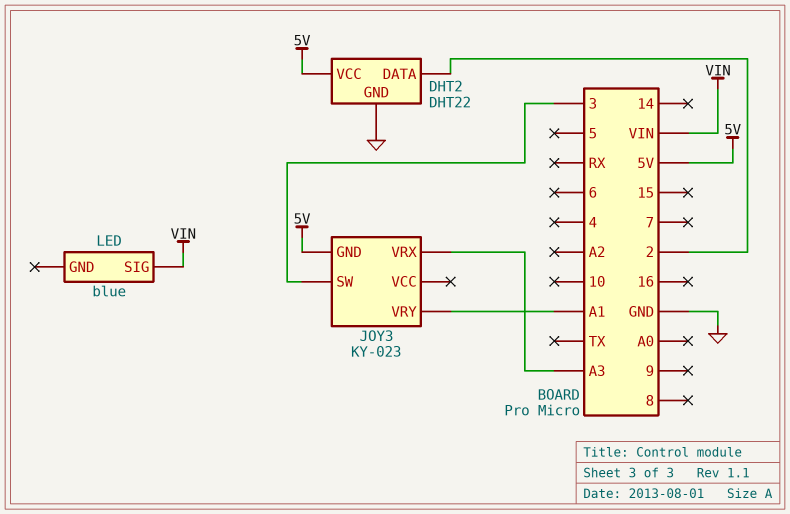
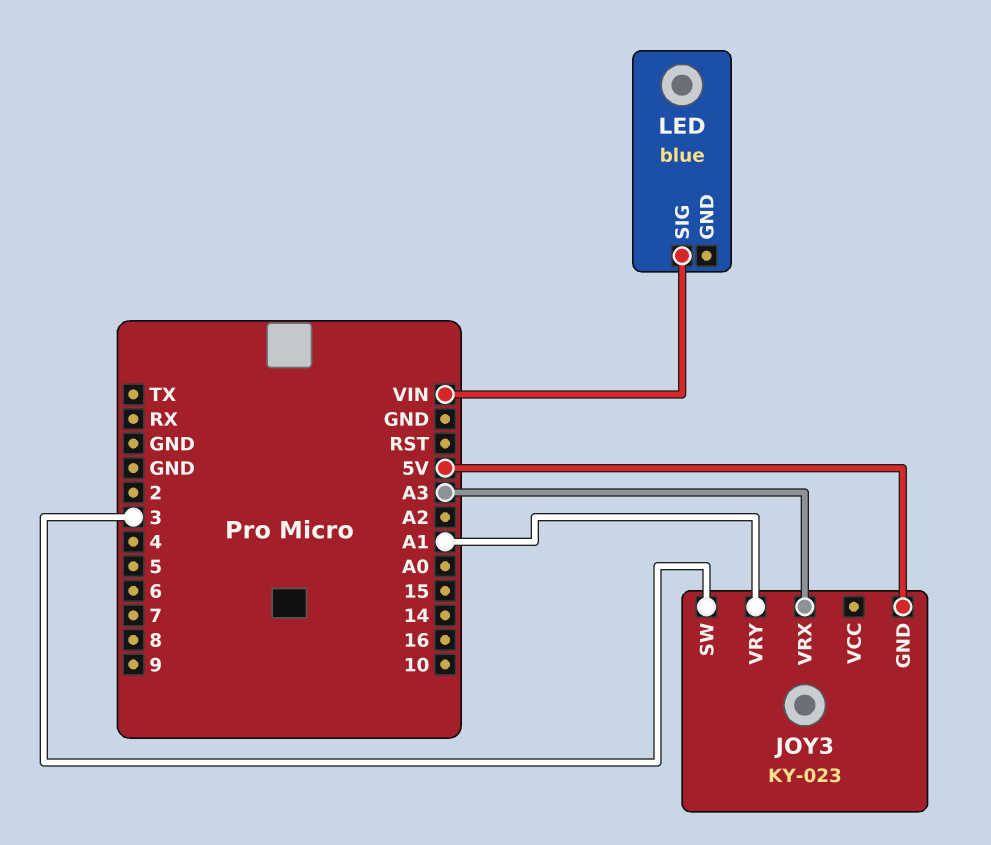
DHT2: DHT22 -> none
DHT2 pin DATA: 2 -> none
DHT2 pin GND: GND -> none
DHT2 pin VCC: 5V -> none

